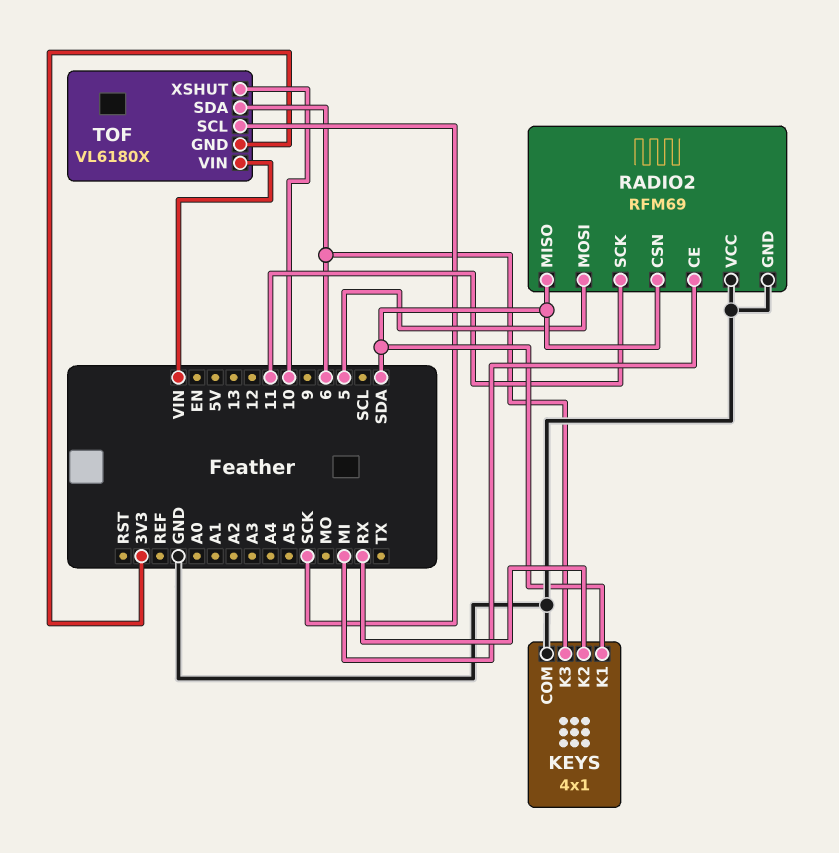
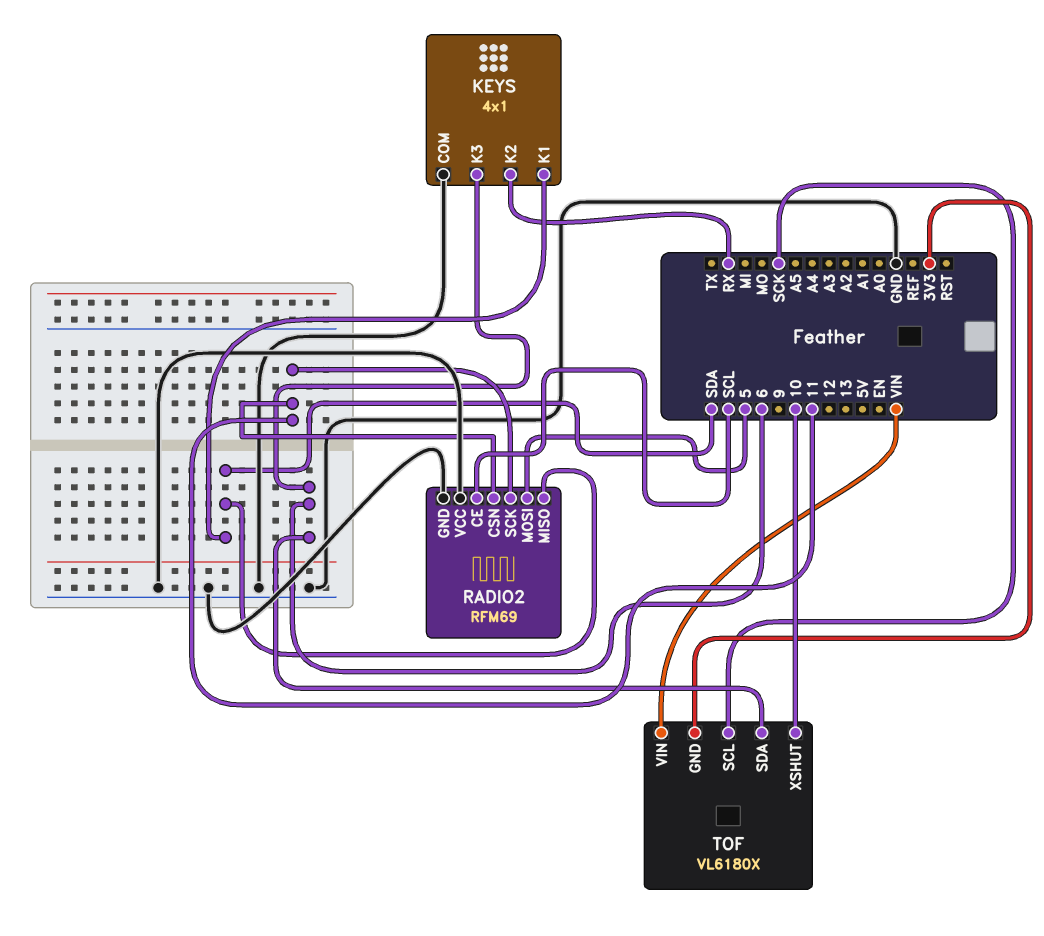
RADIO2 pin CE: MI -> SCL
RADIO2 pin CSN: SDA -> 11

